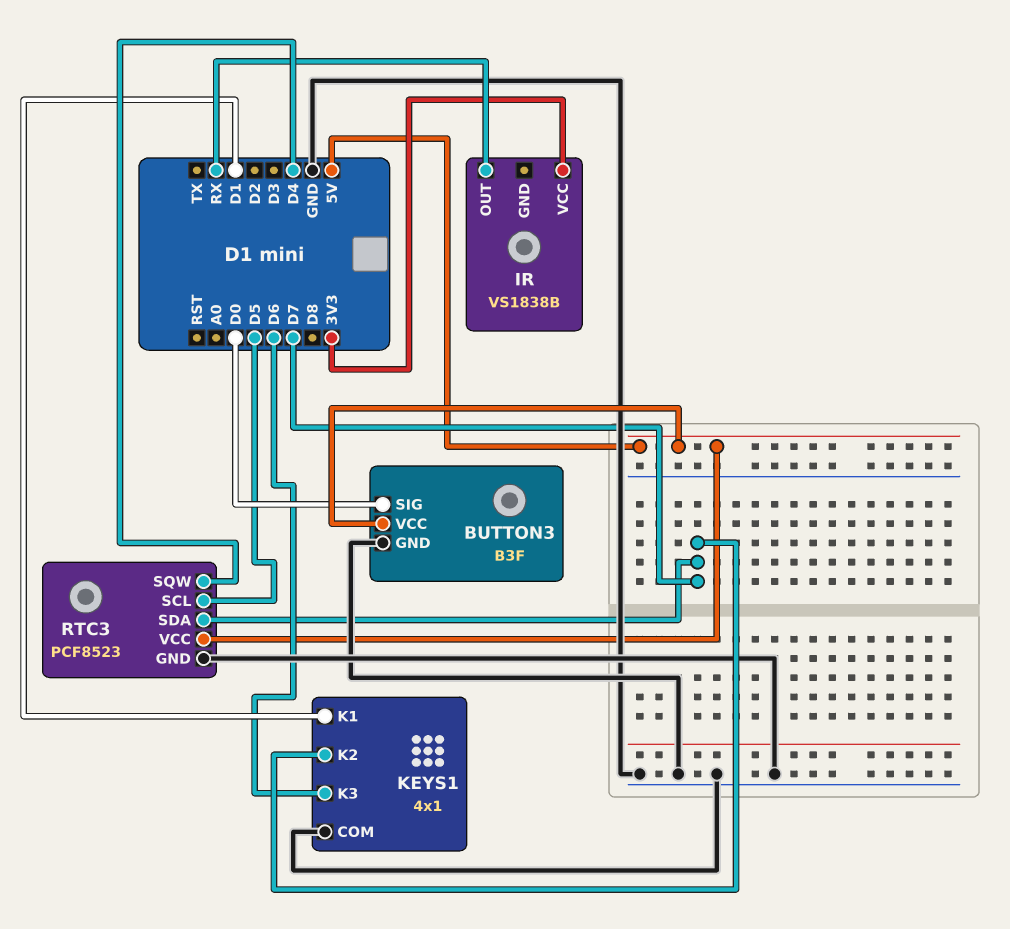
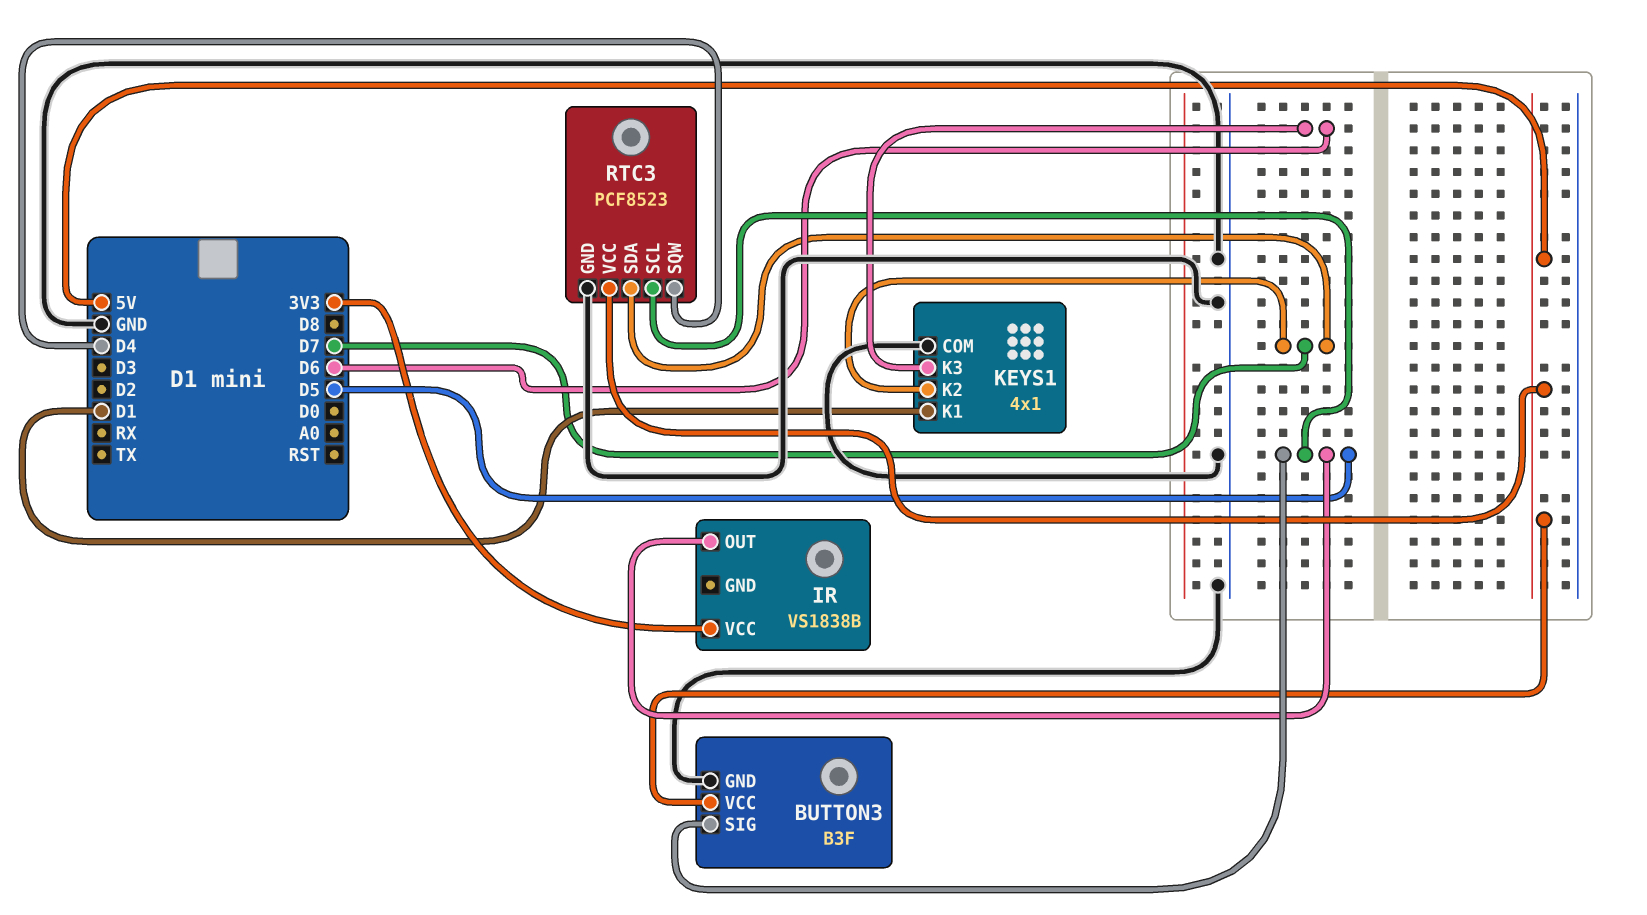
BUTTON3 pin SIG: D0 -> D5
IR pin OUT: RX -> D5

